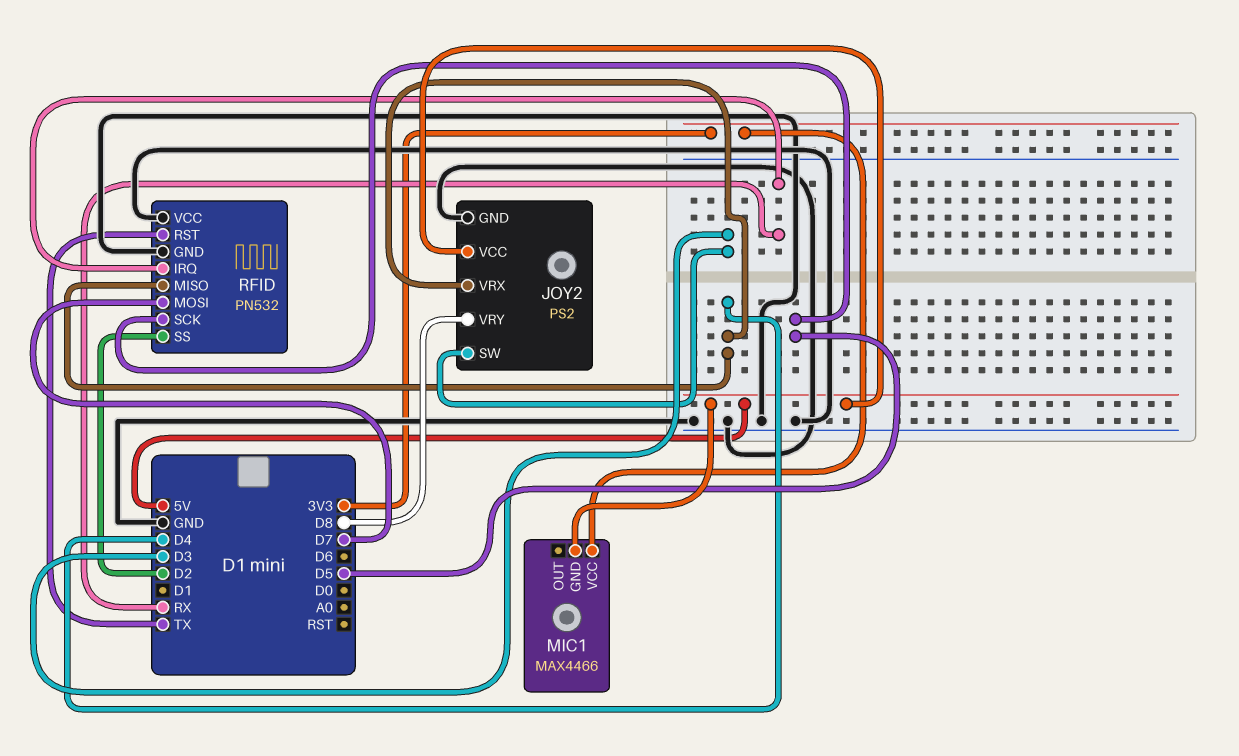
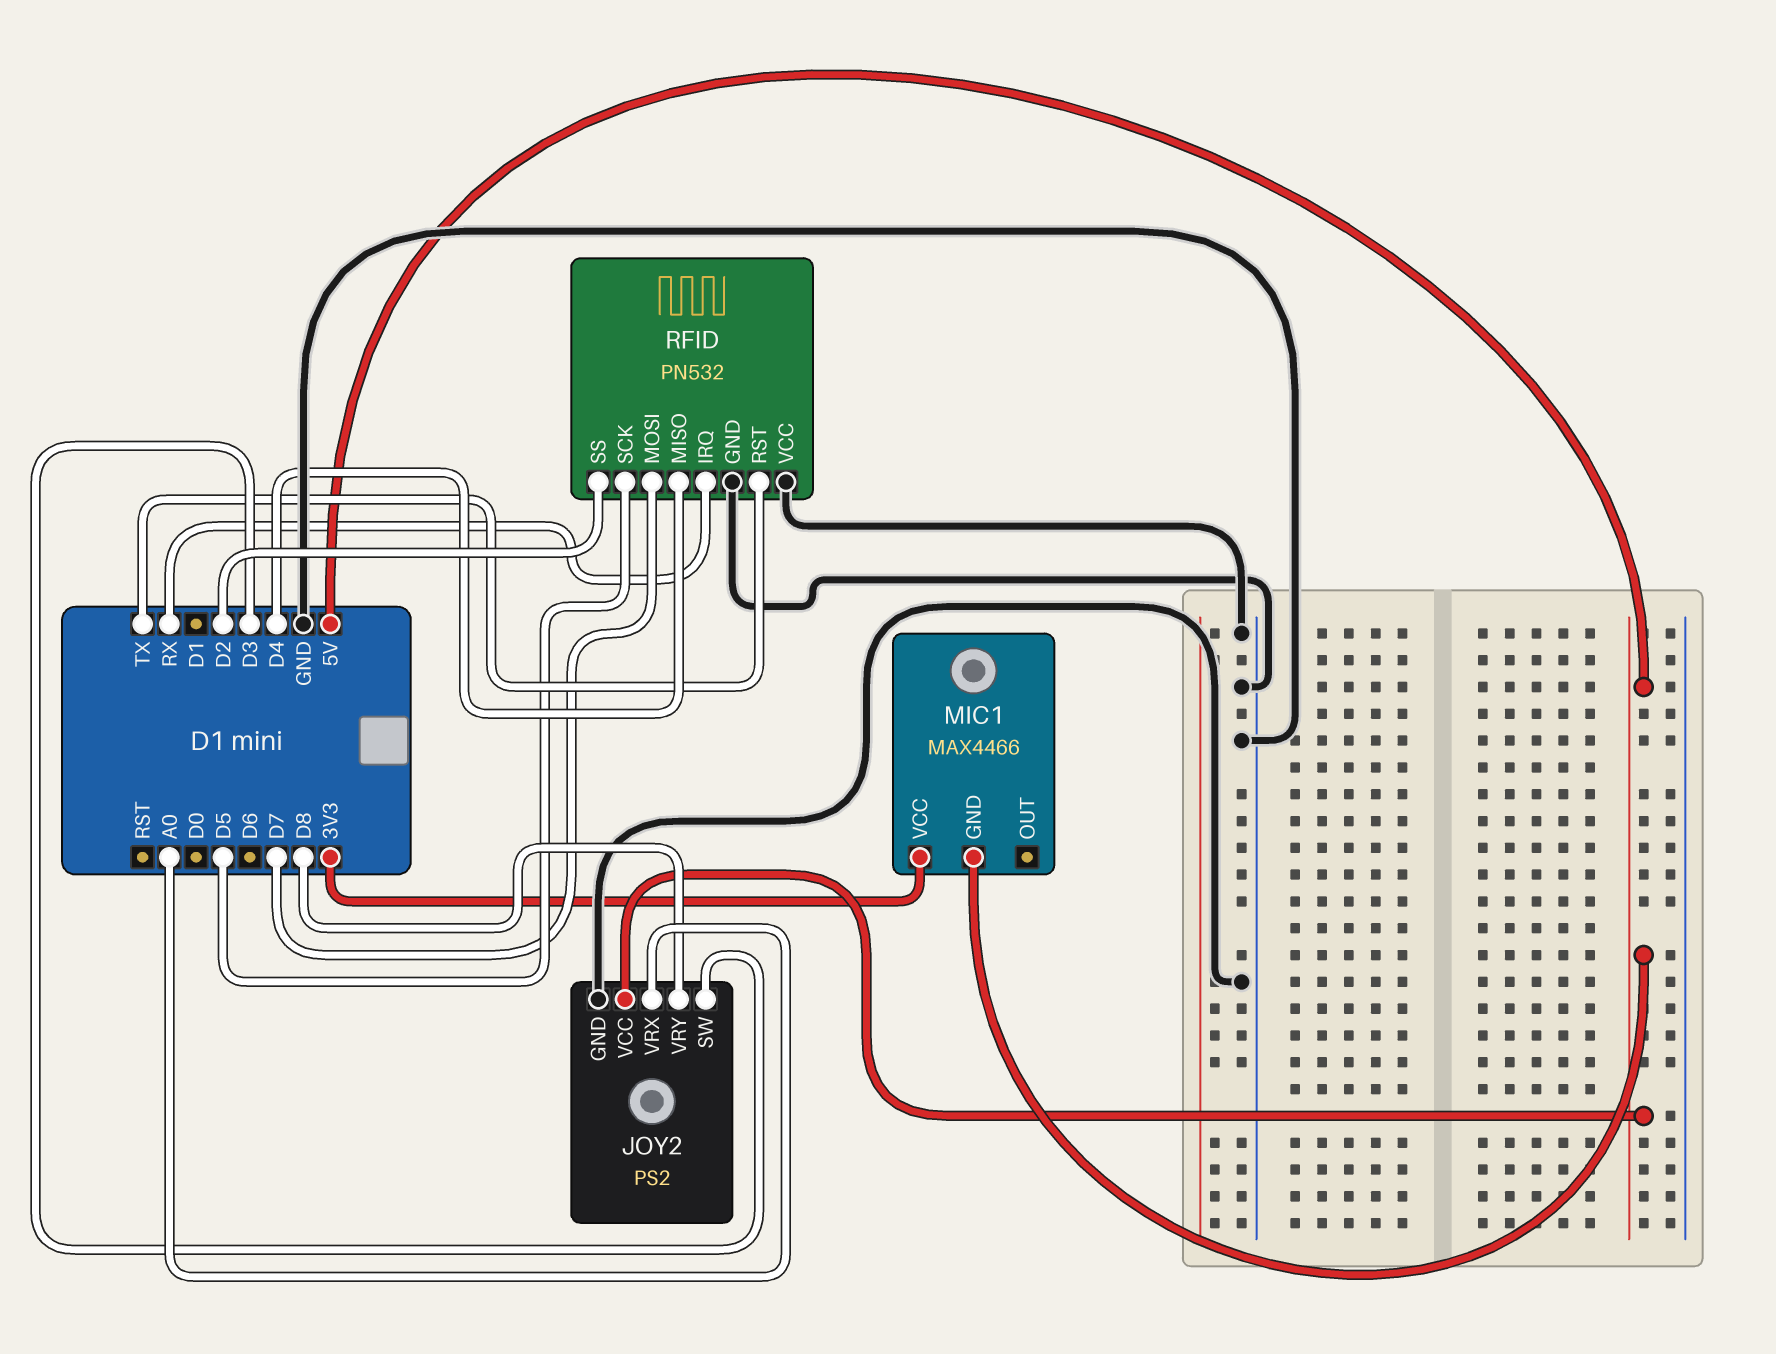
JOY2 pin VRX: D4 -> A0

